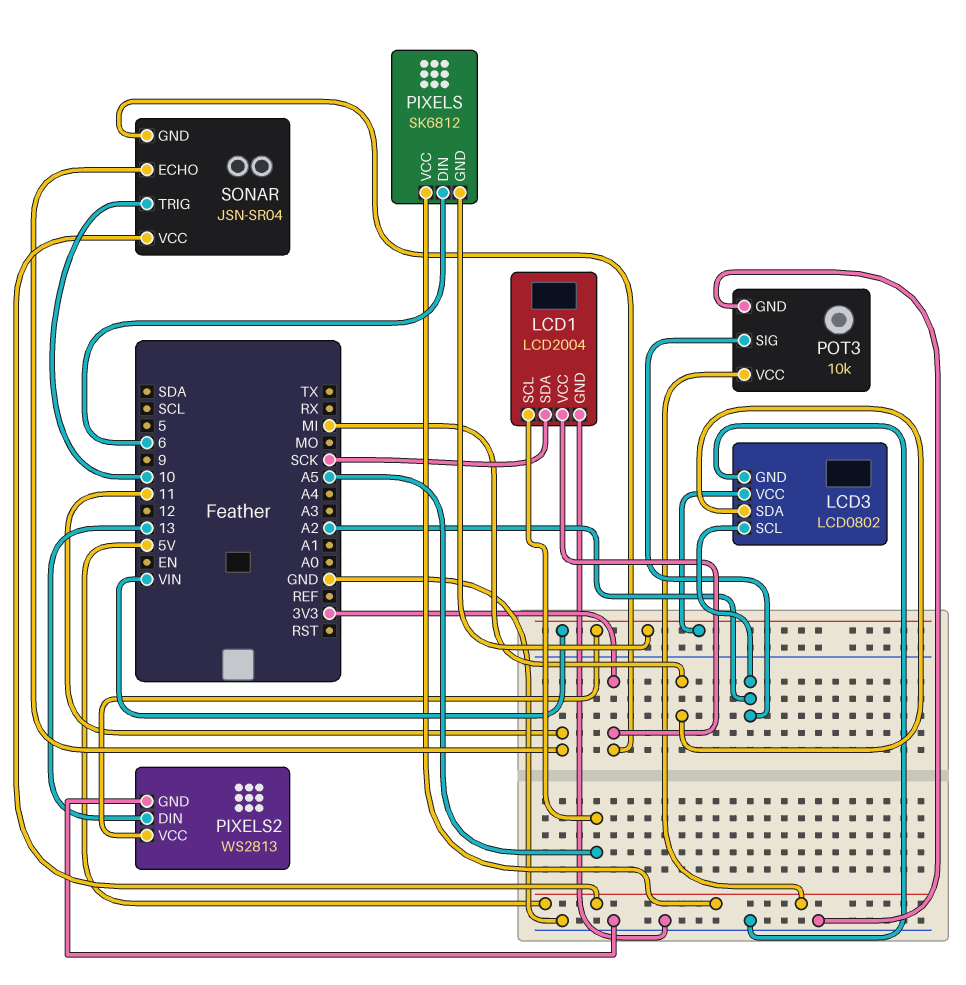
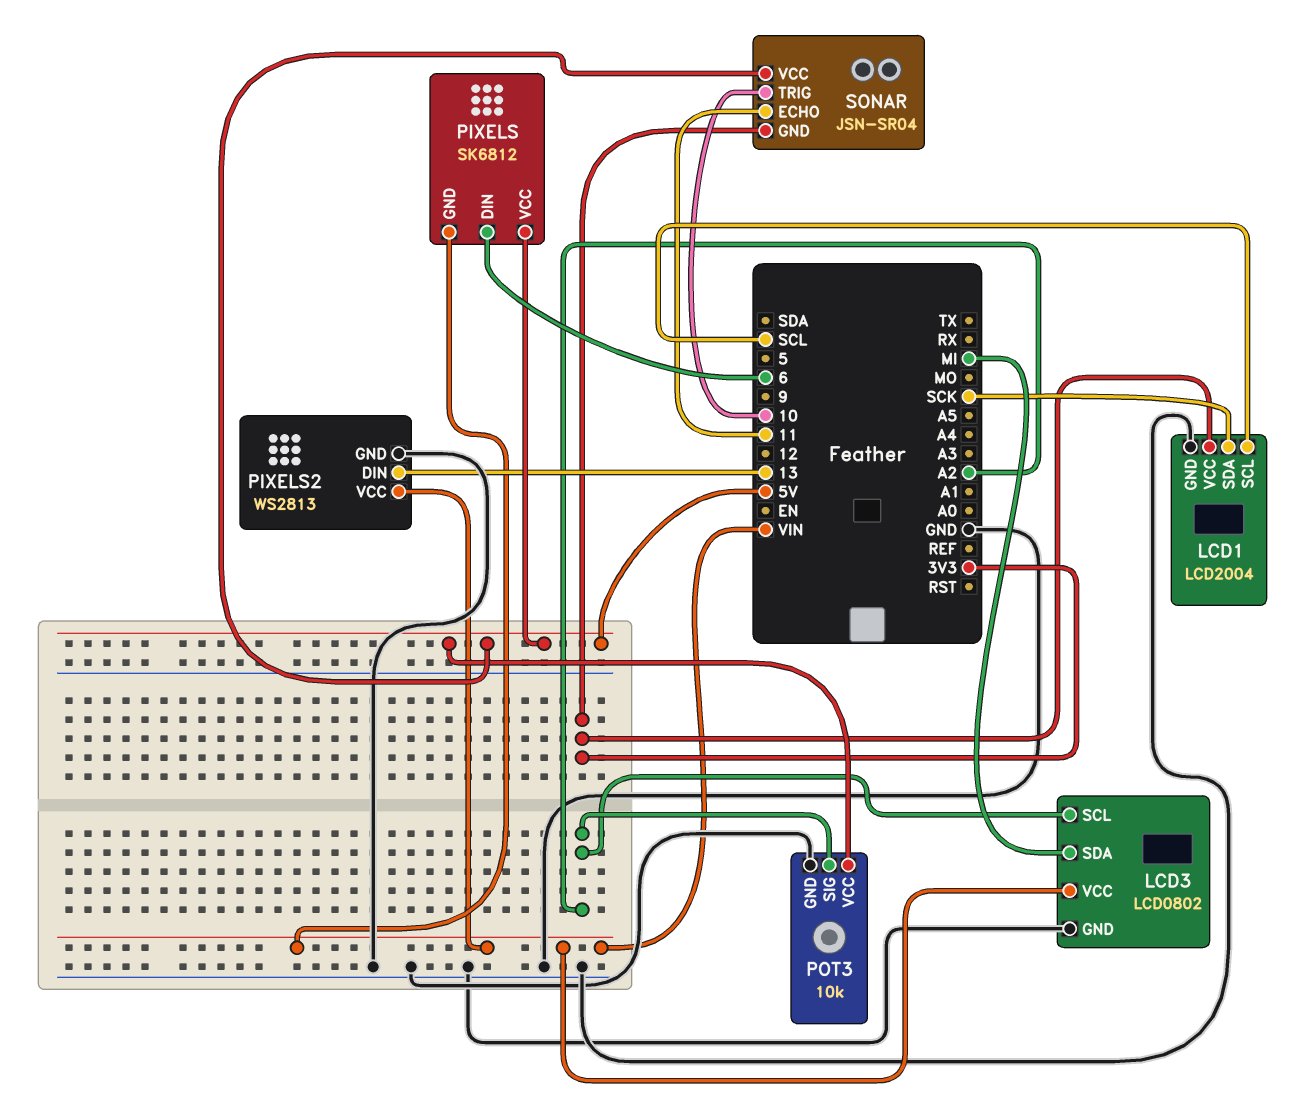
LCD1 pin SCL: A5 -> SCL

